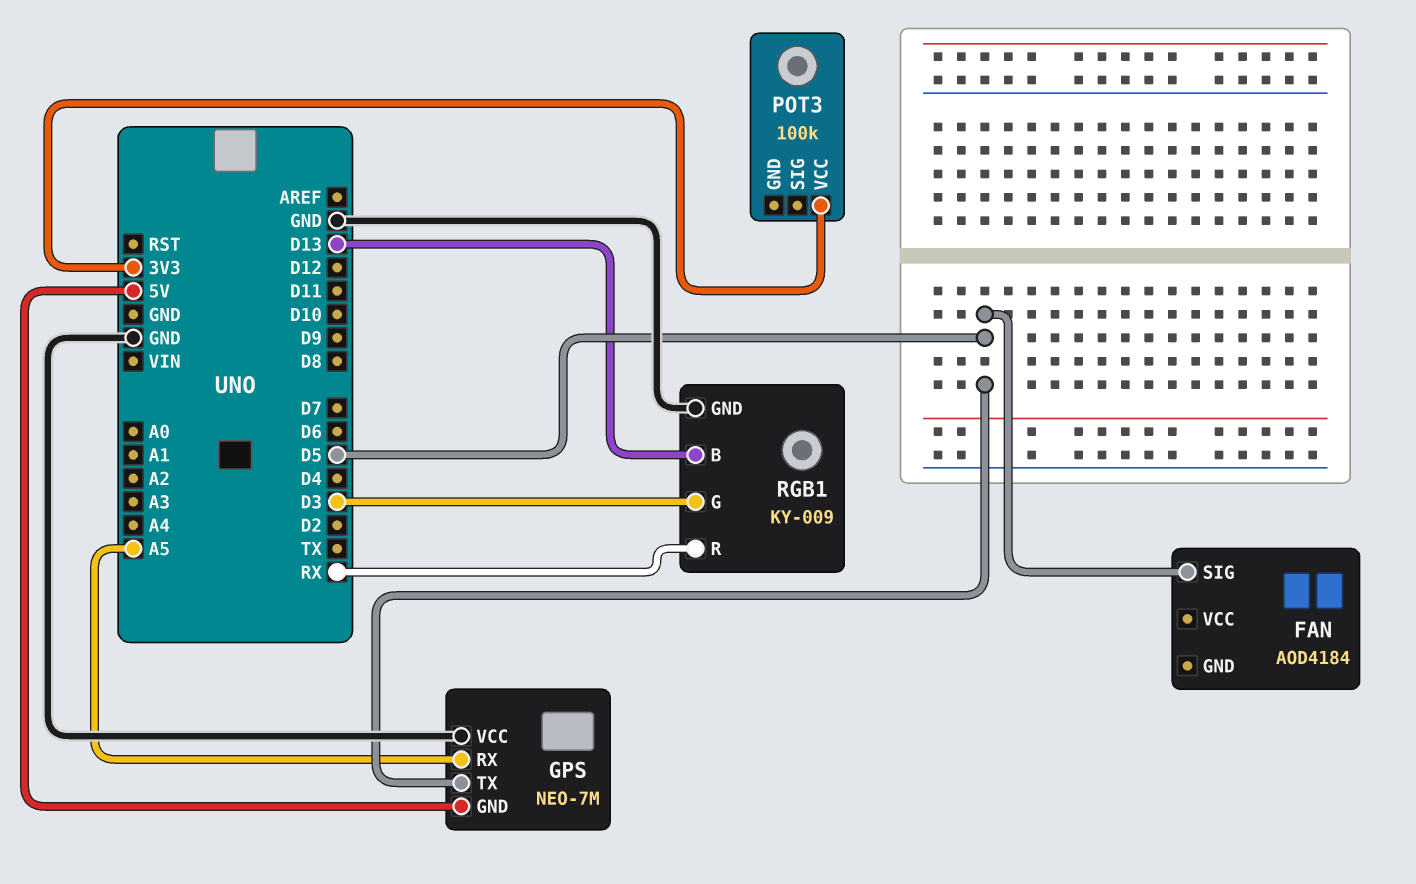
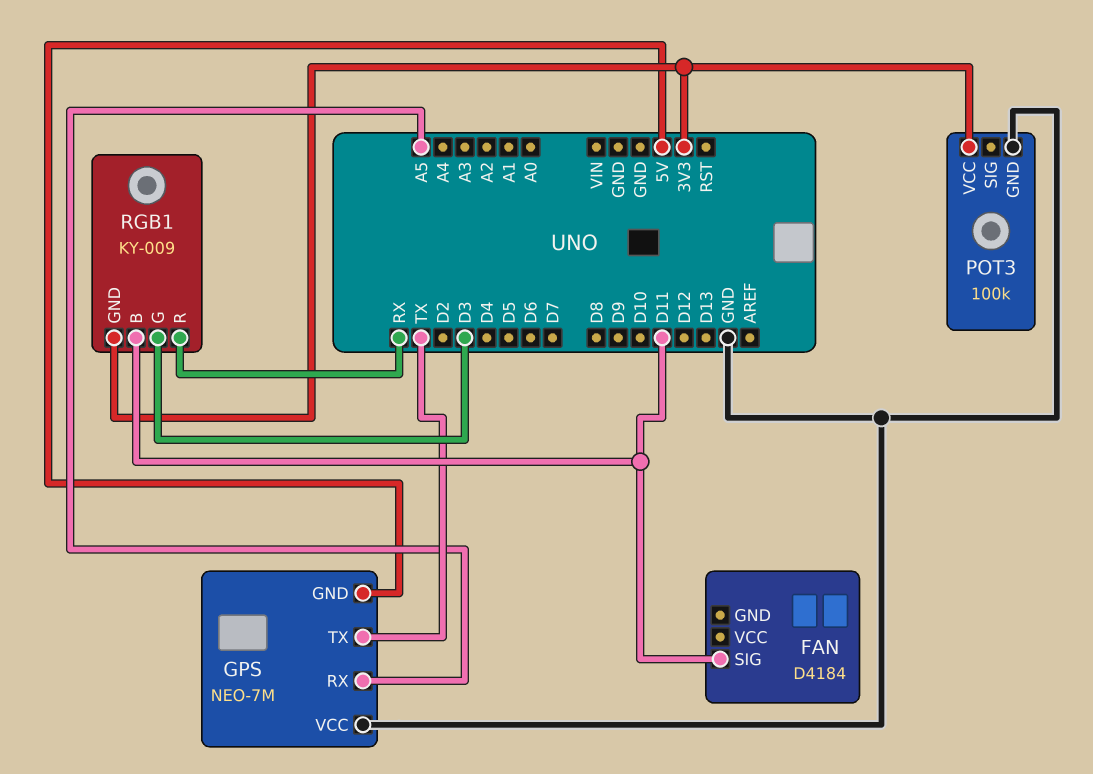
FAN: AOD4184 -> D4184
FAN pin SIG: D5 -> D11
GPS pin TX: D5 -> TX
POT3 pin GND: none -> GND
RGB1 pin B: D13 -> D11
RGB1 pin GND: GND -> 3V3

